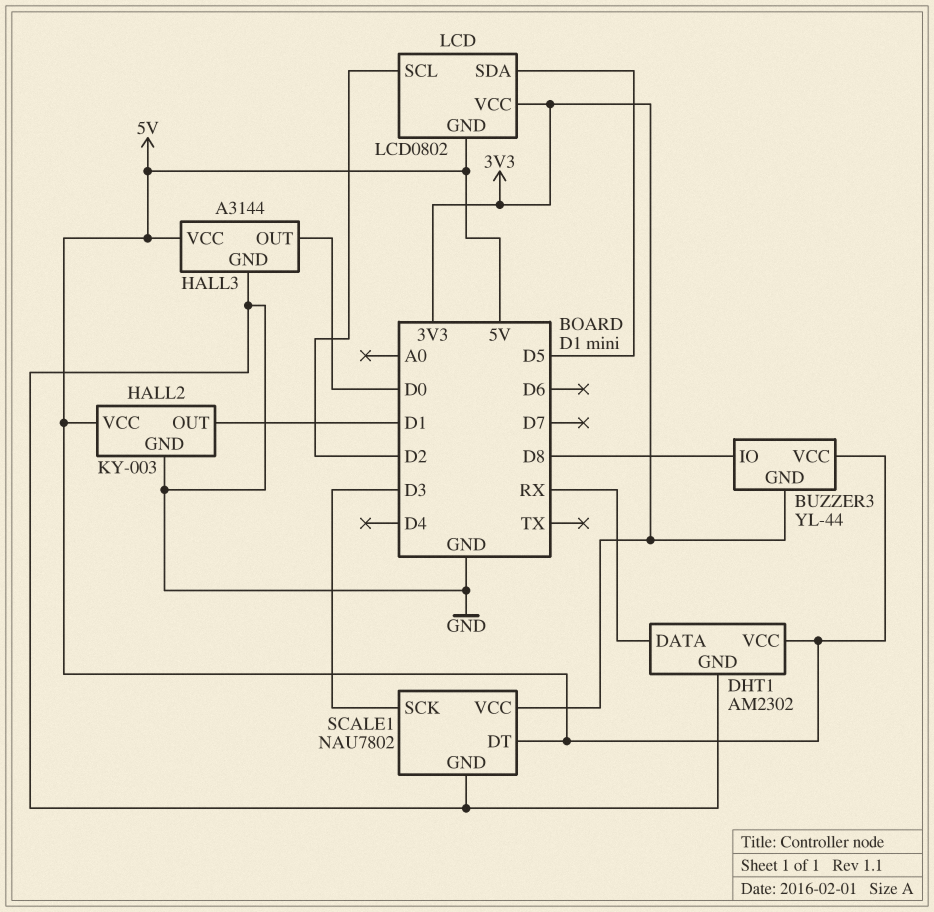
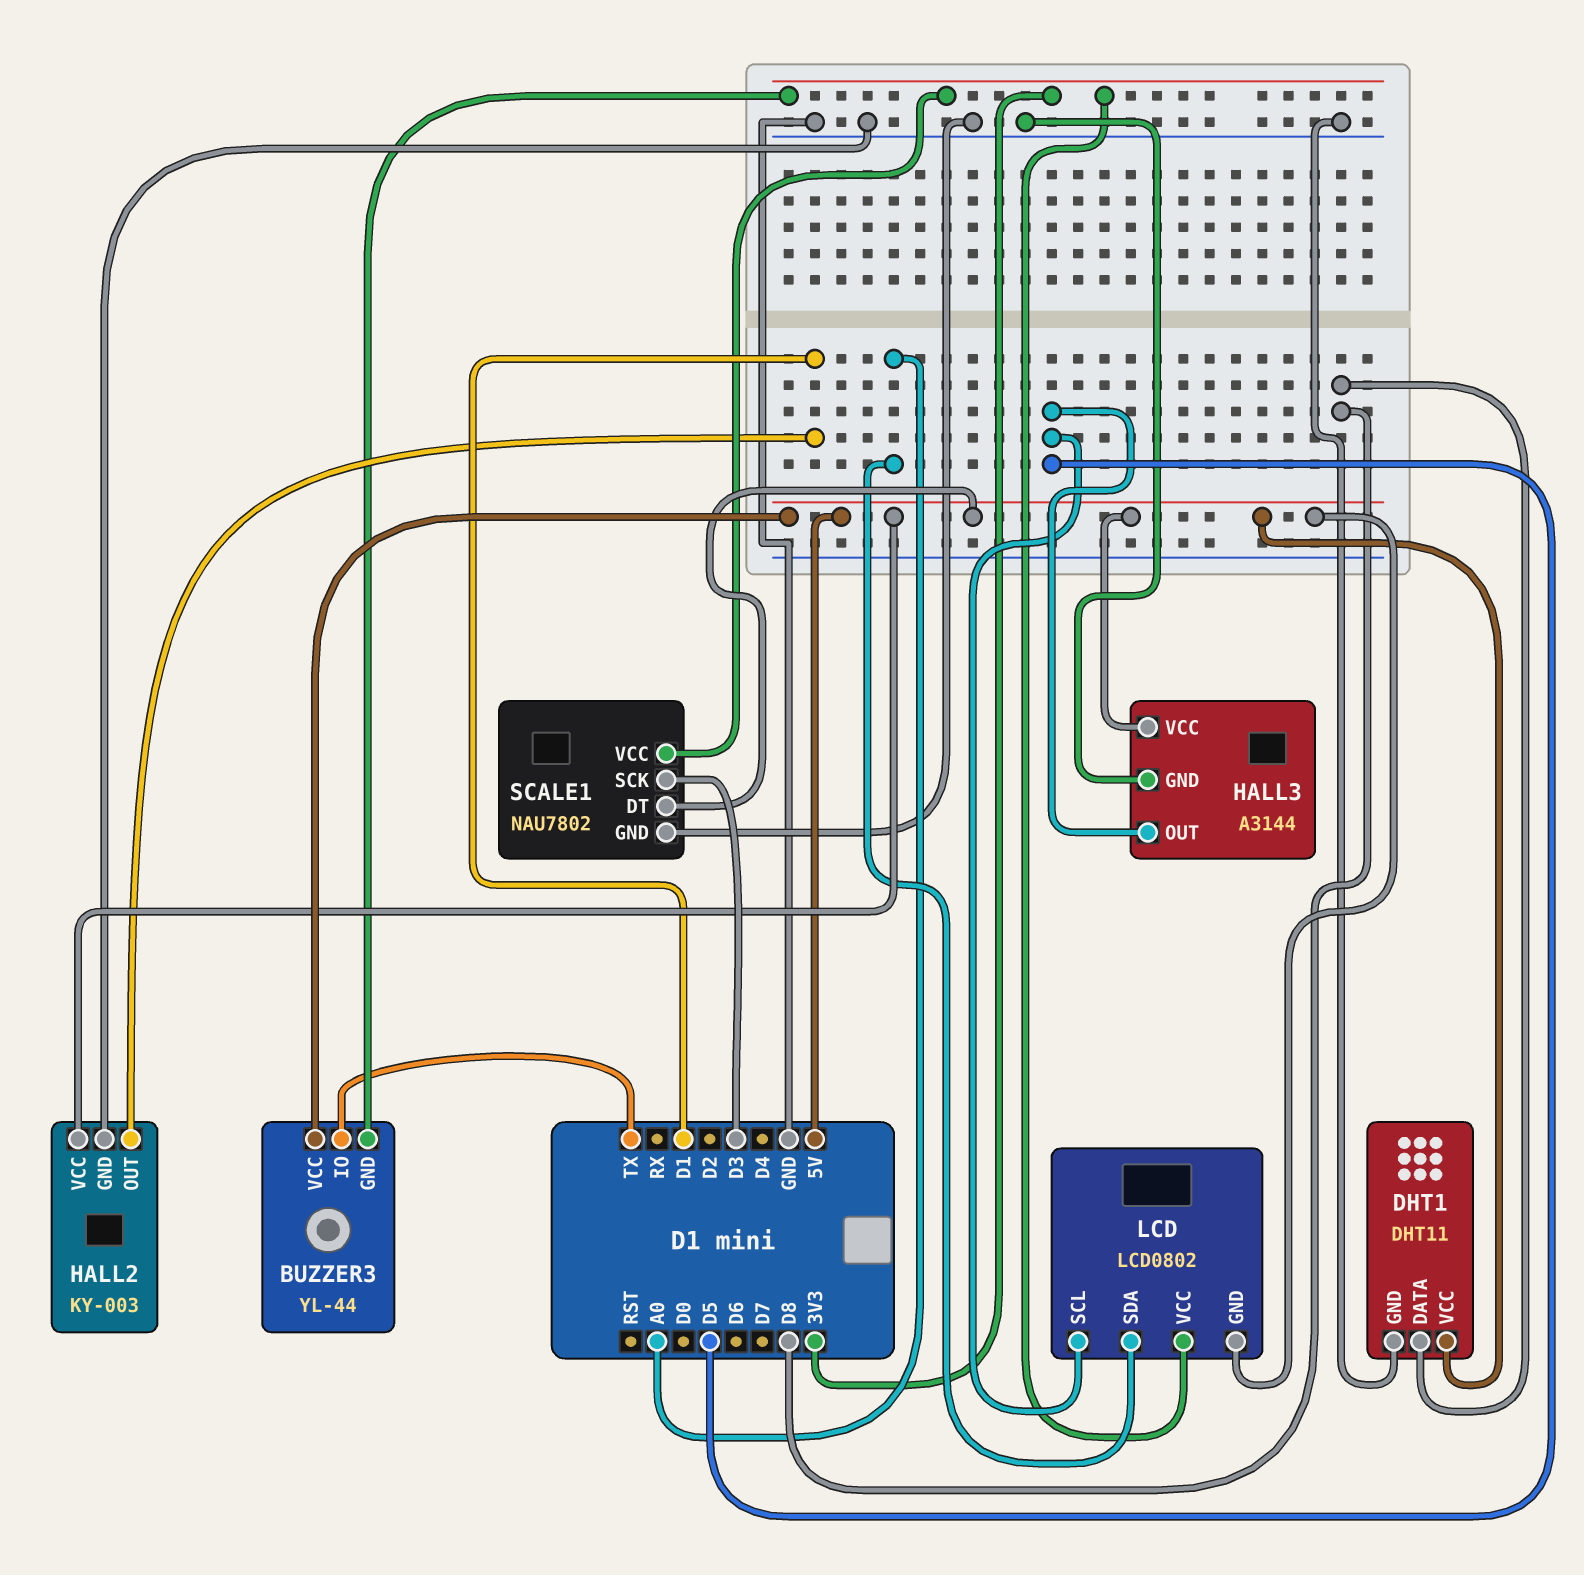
BUZZER3 pin IO: D8 -> TX
DHT1: AM2302 -> DHT11
DHT1 pin DATA: RX -> D8
HALL3 pin OUT: D0 -> D5
LCD pin SCL: D2 -> D5
LCD pin SDA: D5 -> A0

